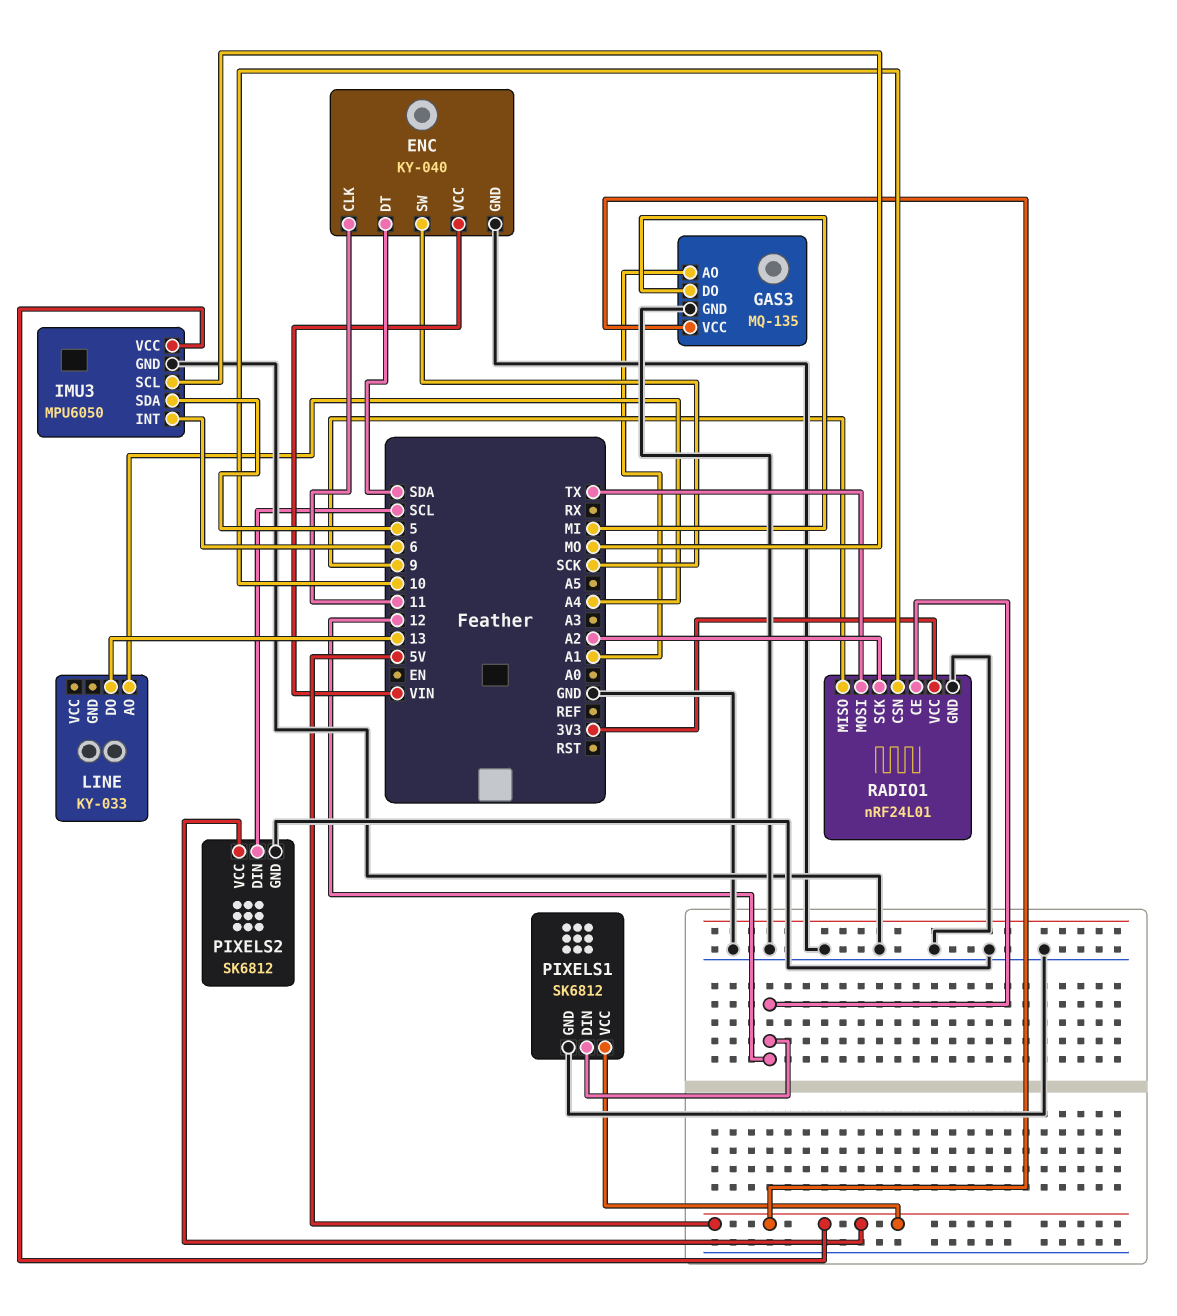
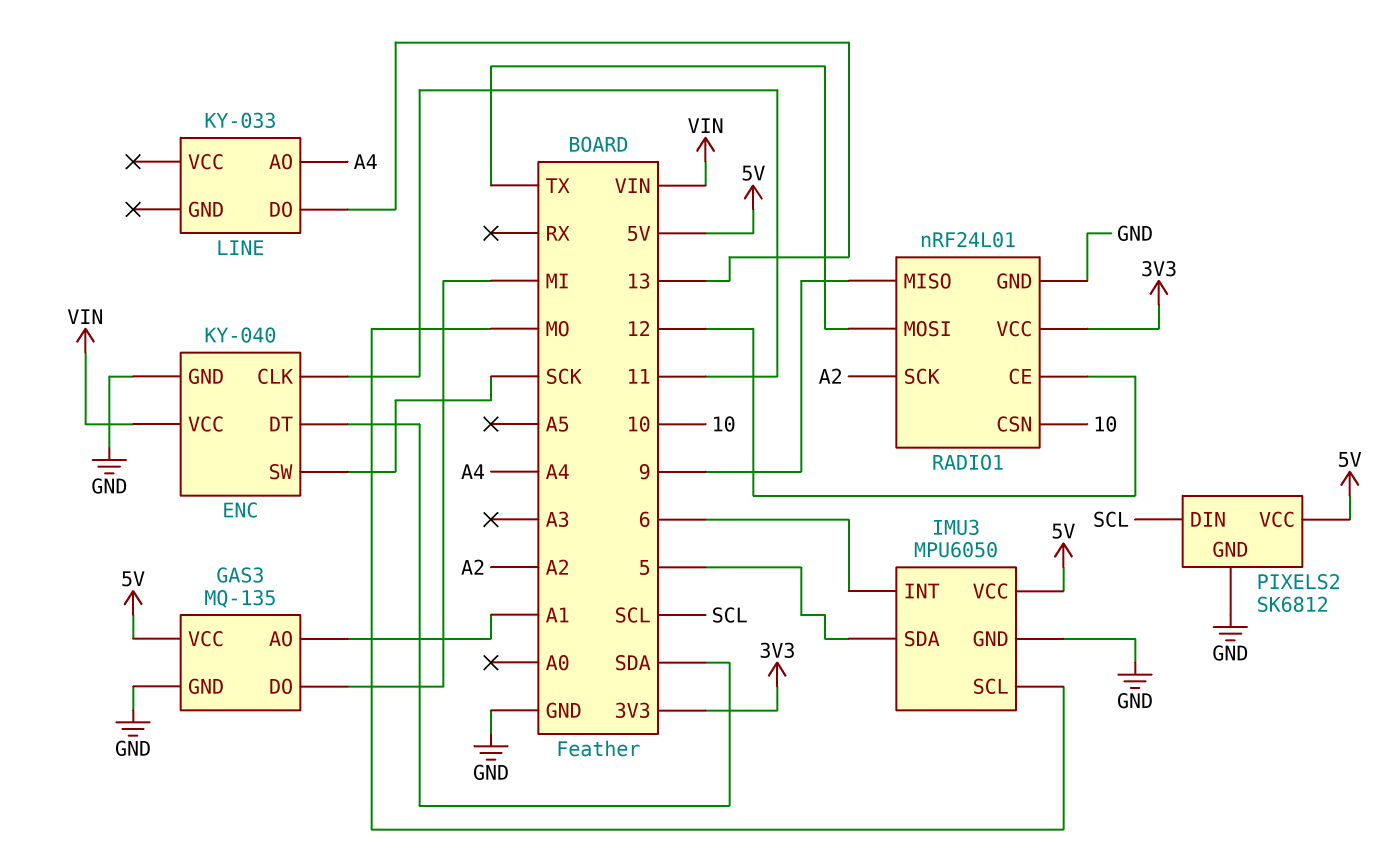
PIXELS1: SK6812 -> none
PIXELS1 pin DIN: 12 -> none
PIXELS1 pin GND: GND -> none
PIXELS1 pin VCC: 5V -> none

